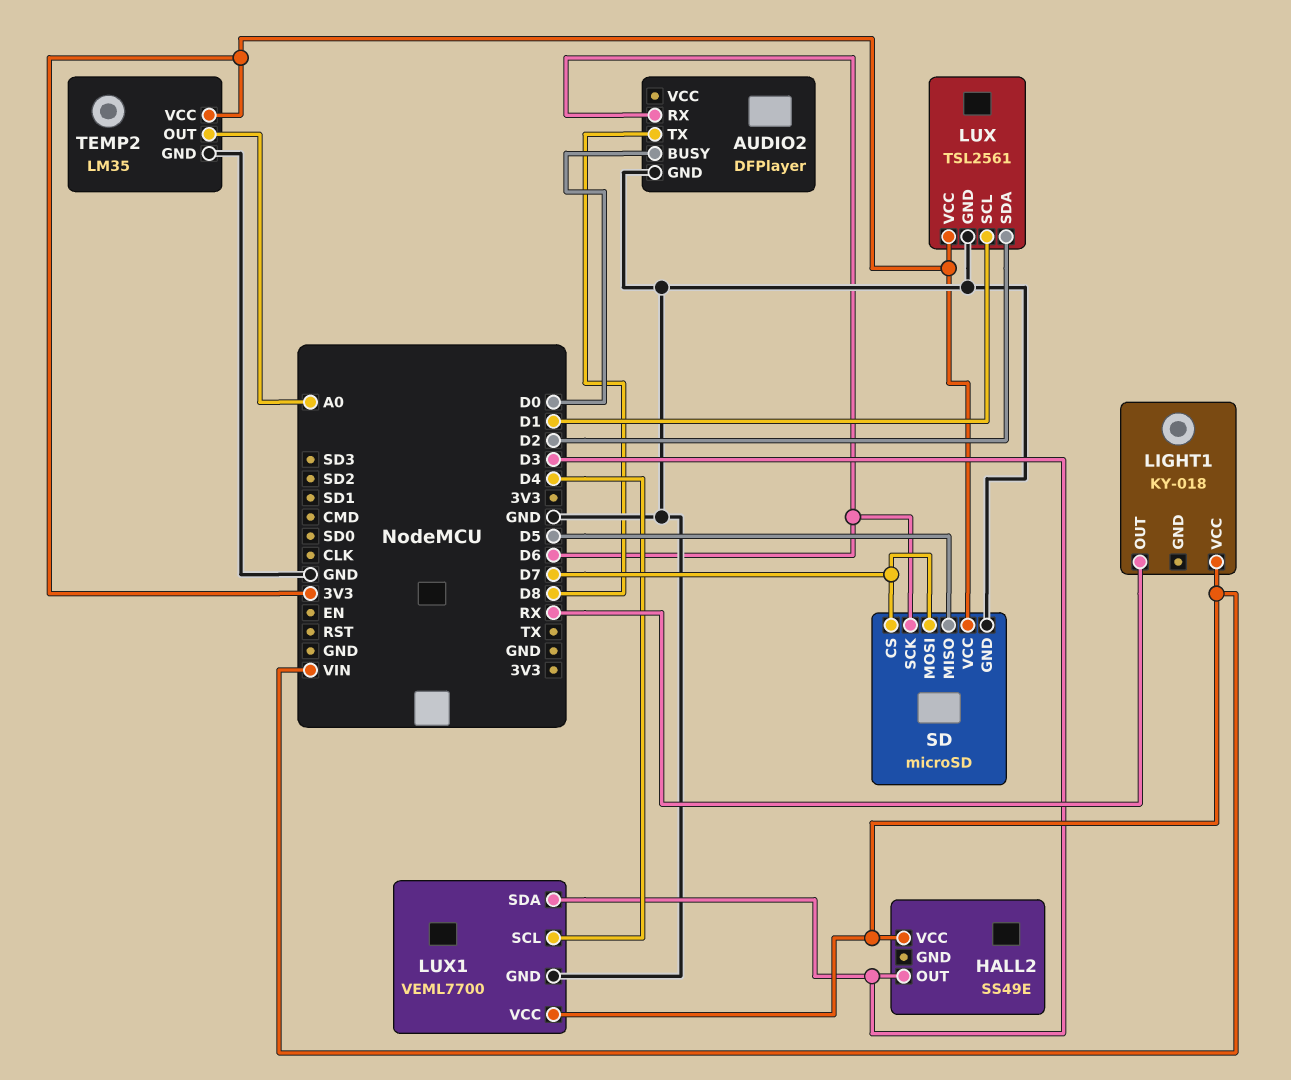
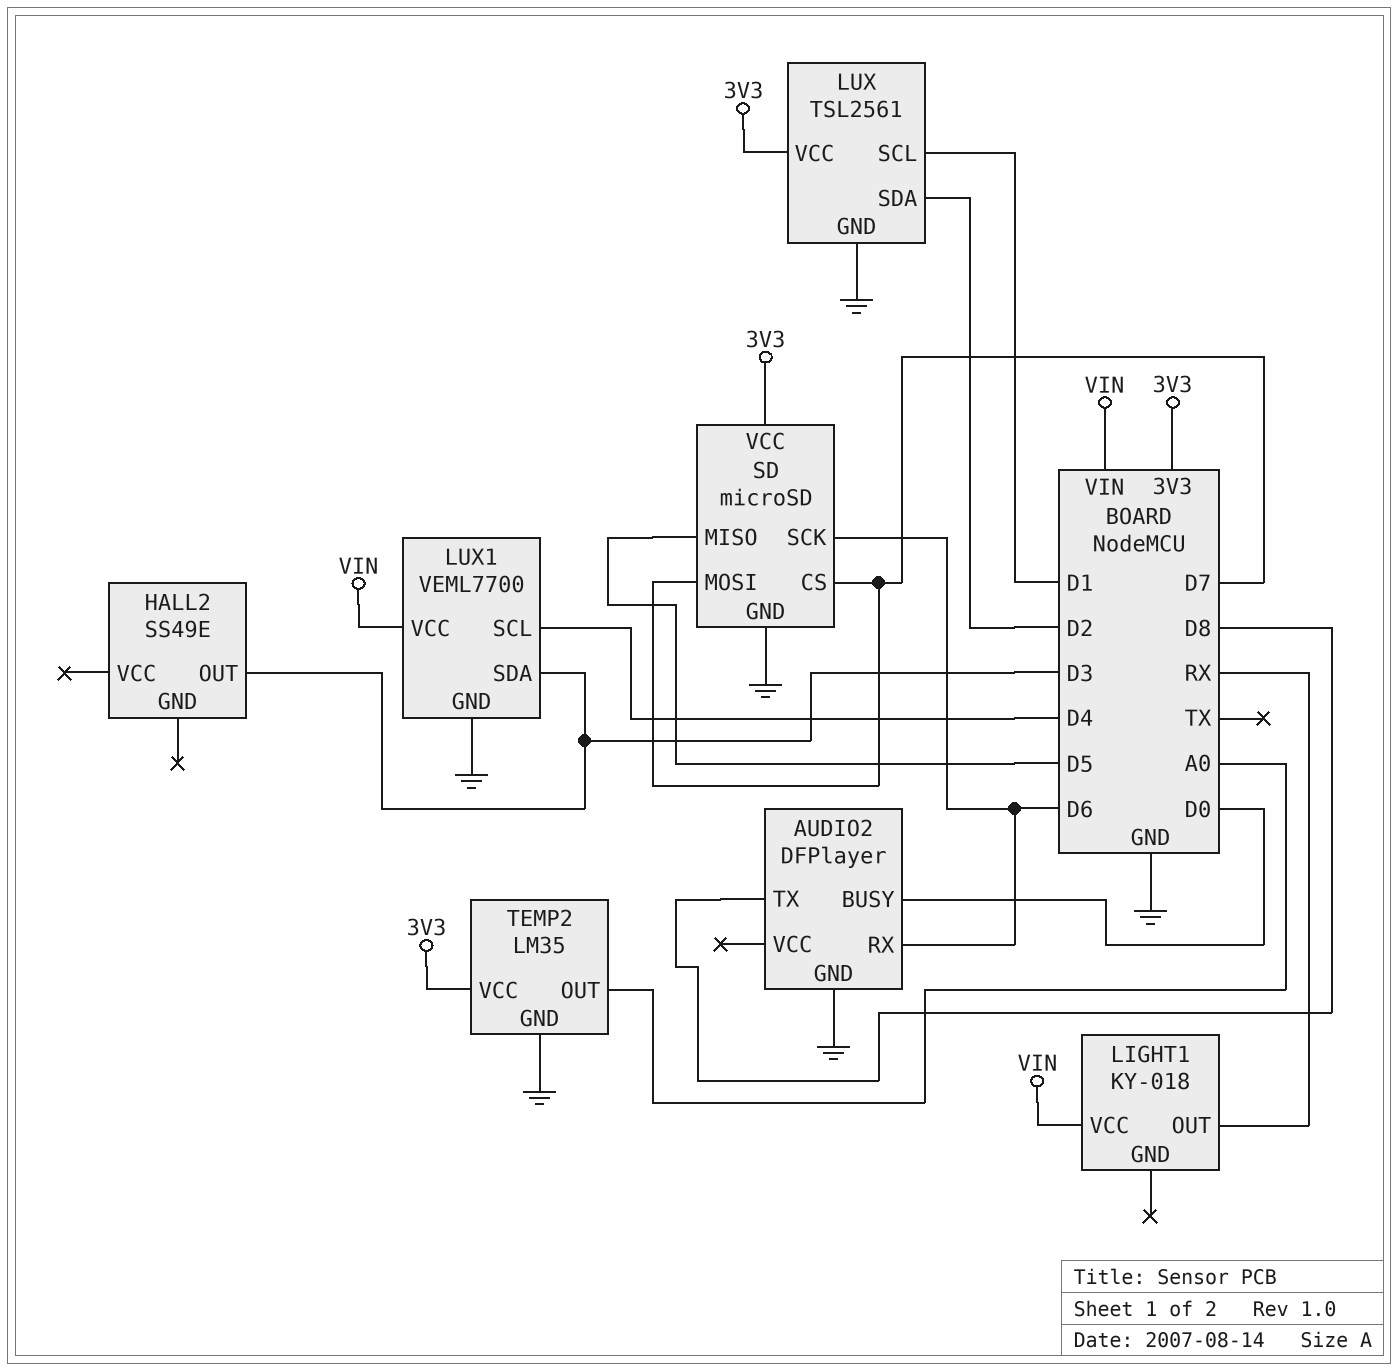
HALL2 pin VCC: VIN -> none

